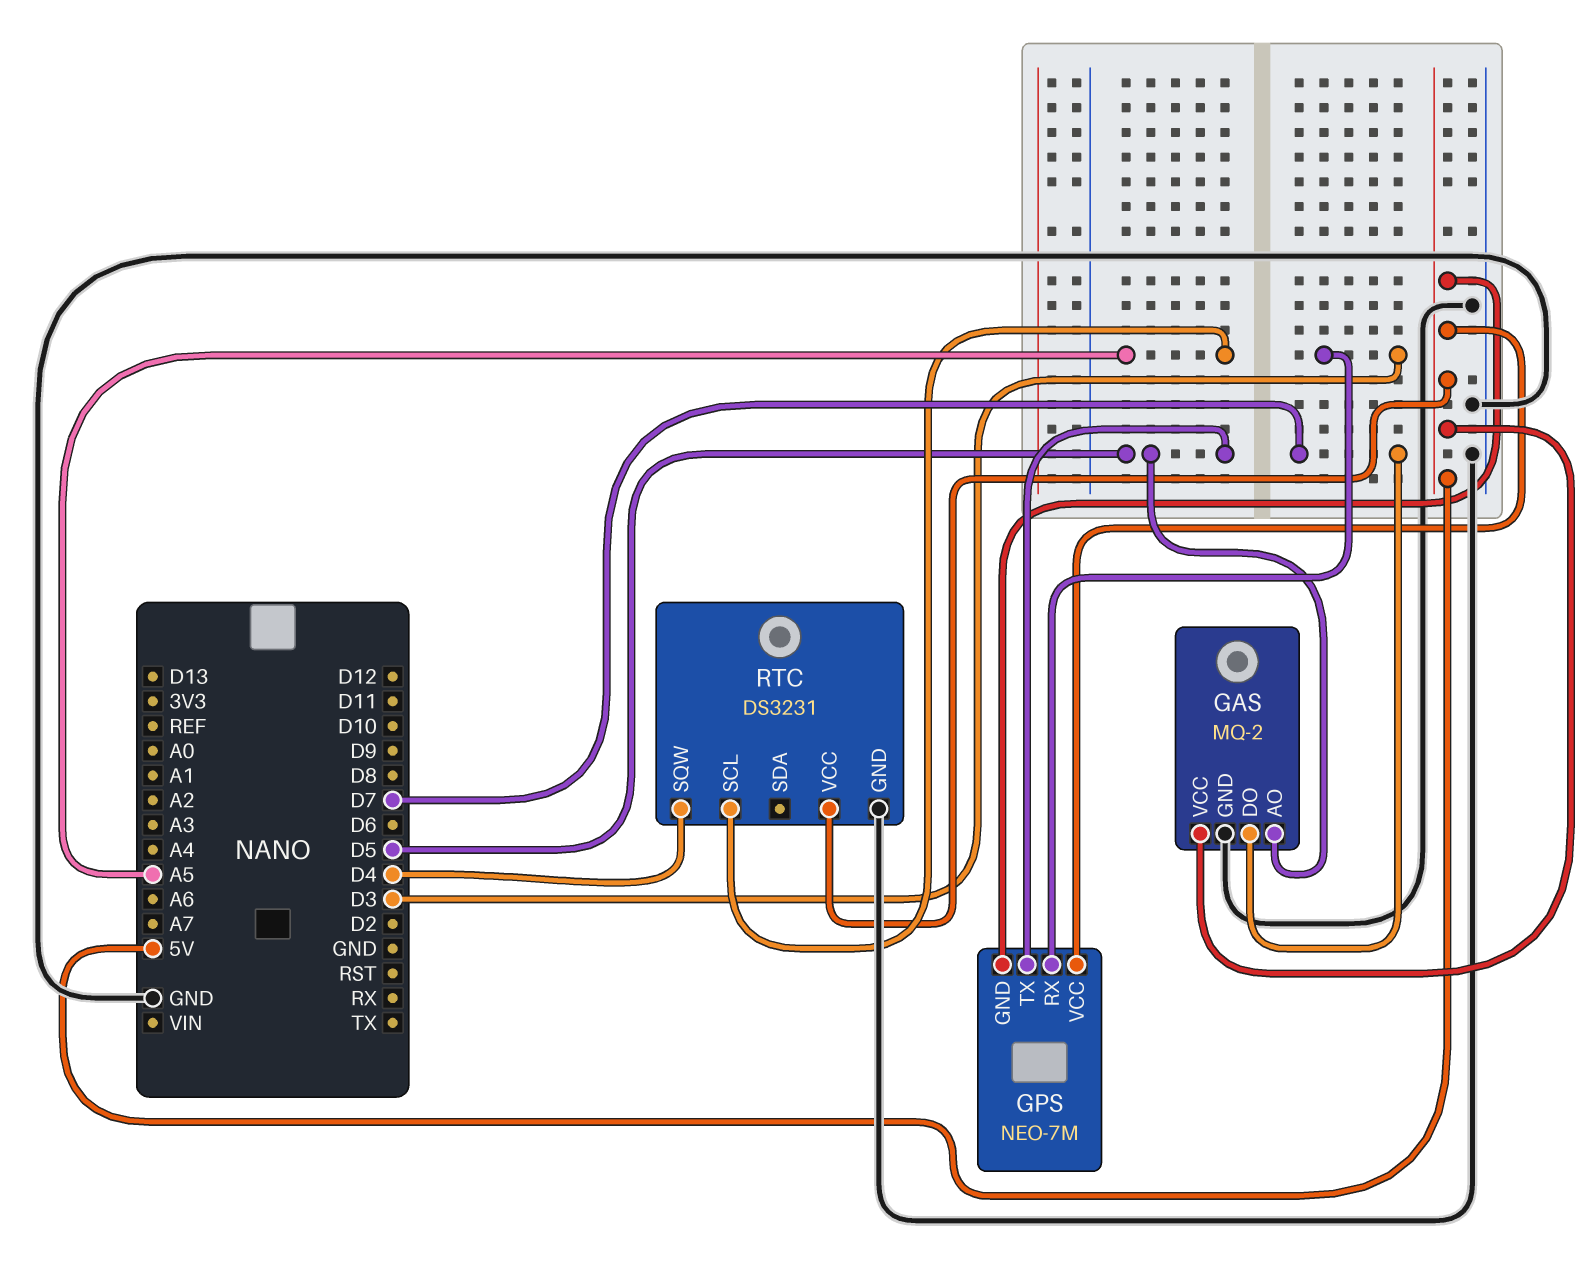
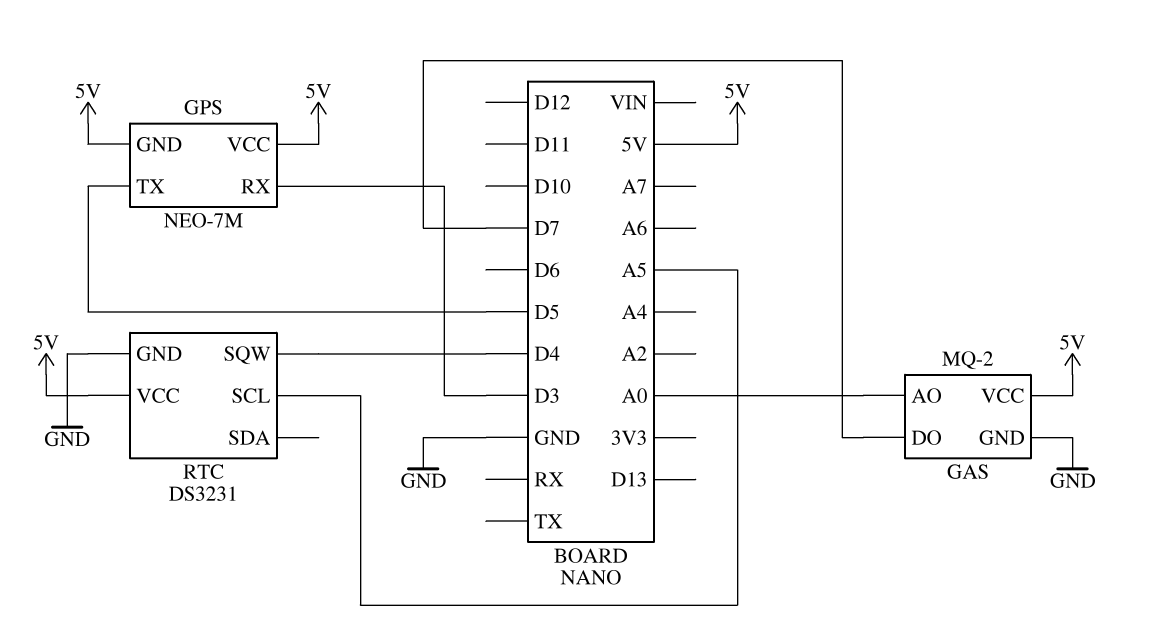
GAS pin AO: D5 -> A0

